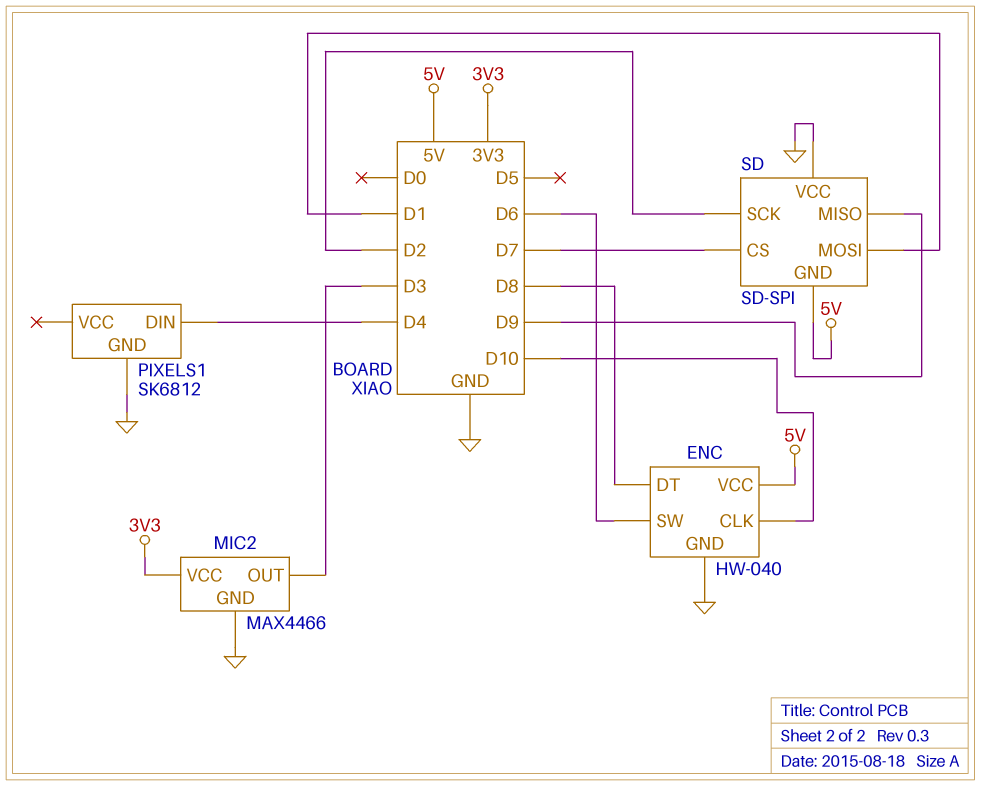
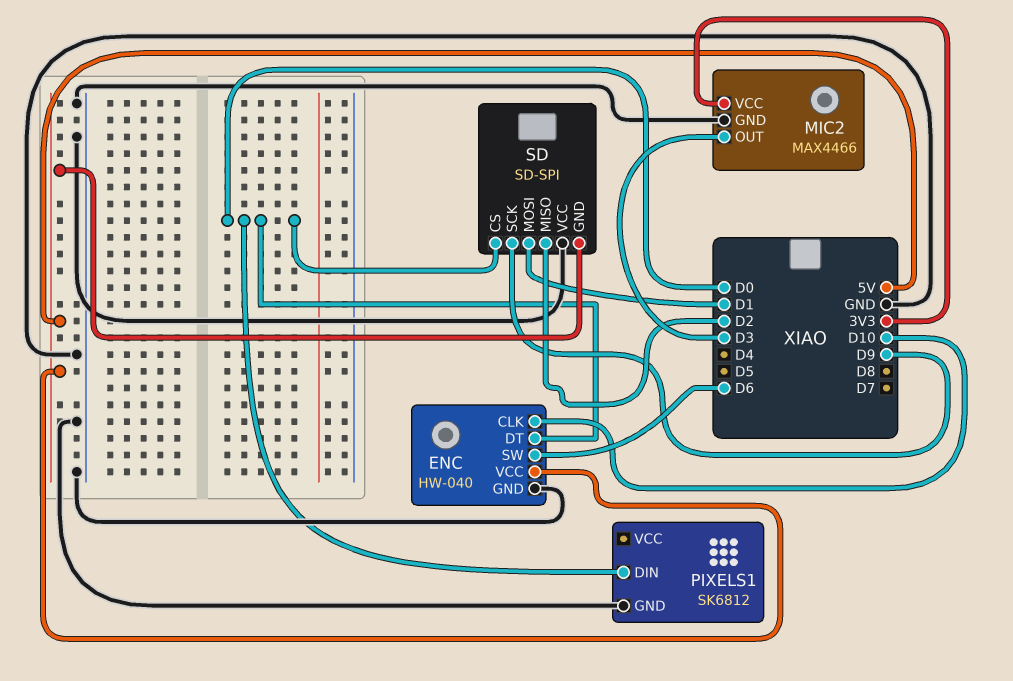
ENC pin DT: D8 -> D0
PIXELS1 pin DIN: D4 -> D0
SD pin CS: D7 -> D0
SD pin MISO: D9 -> D2
SD pin SCK: D2 -> D9

